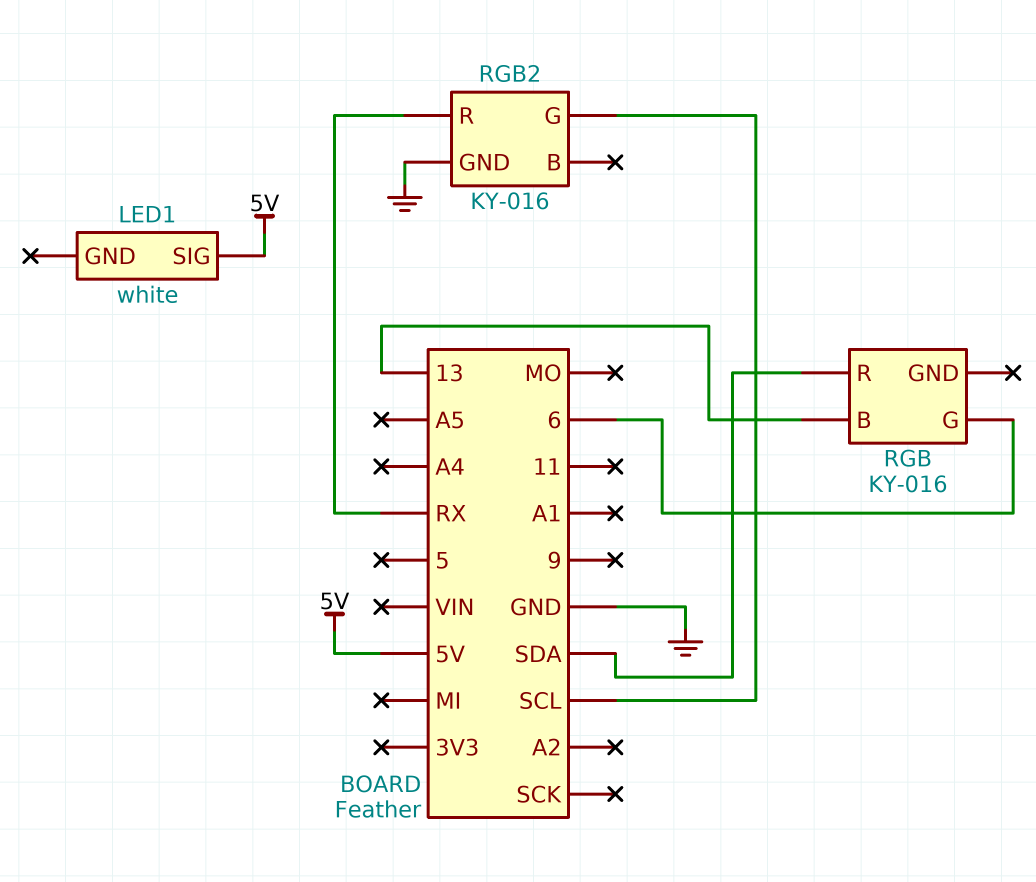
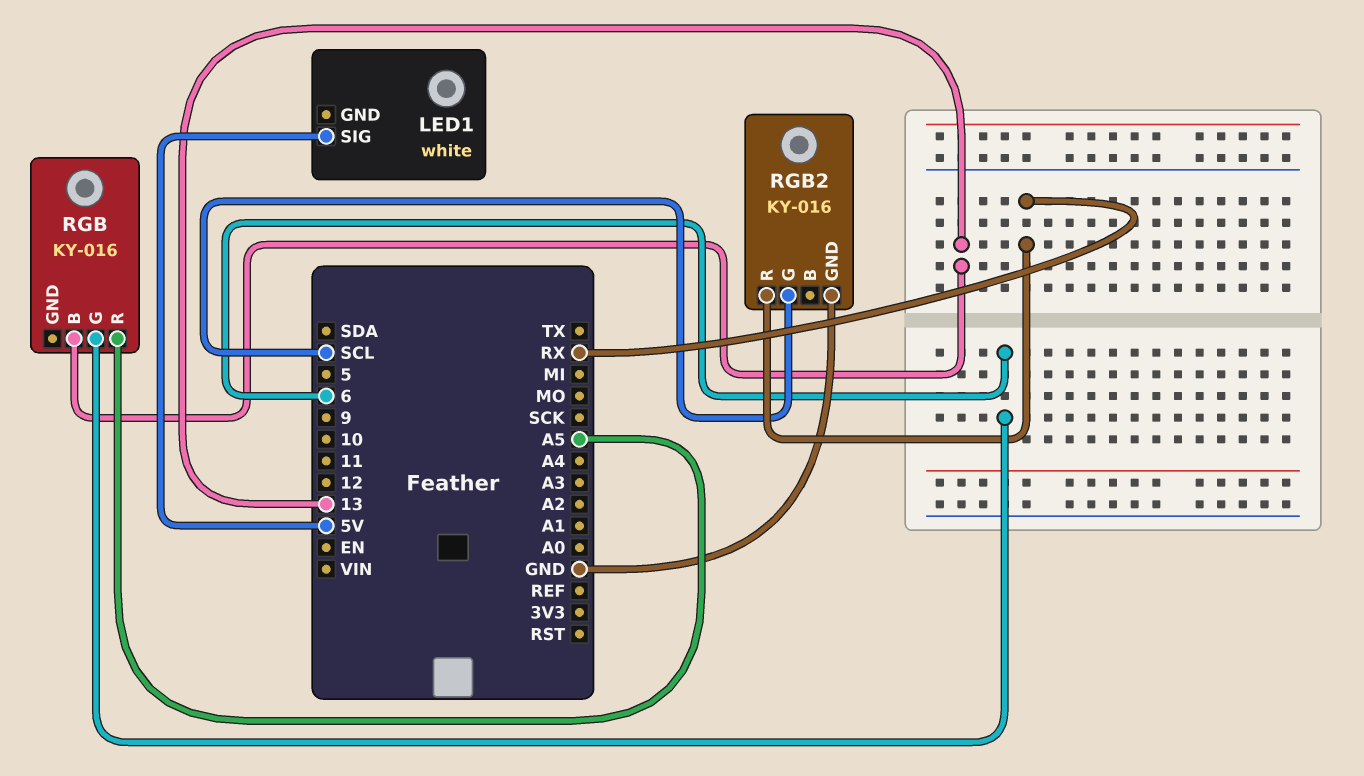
RGB pin R: SDA -> A5

